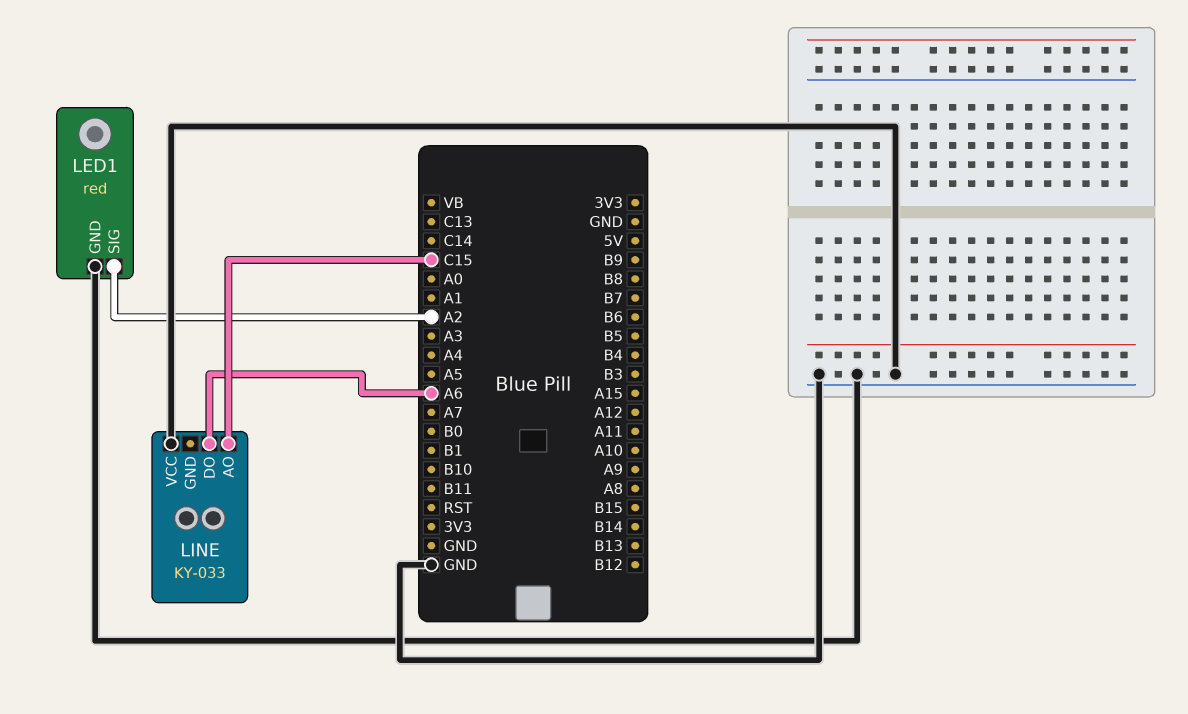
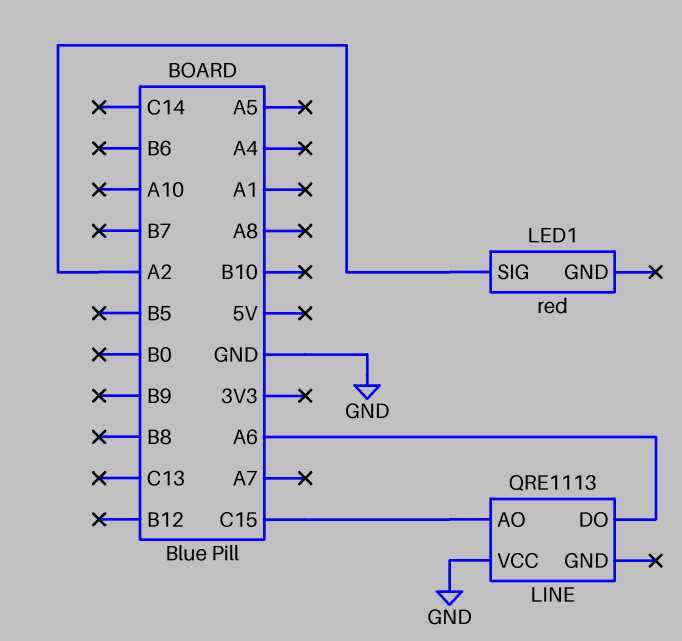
LED1 pin GND: GND -> none
LINE: KY-033 -> QRE1113

